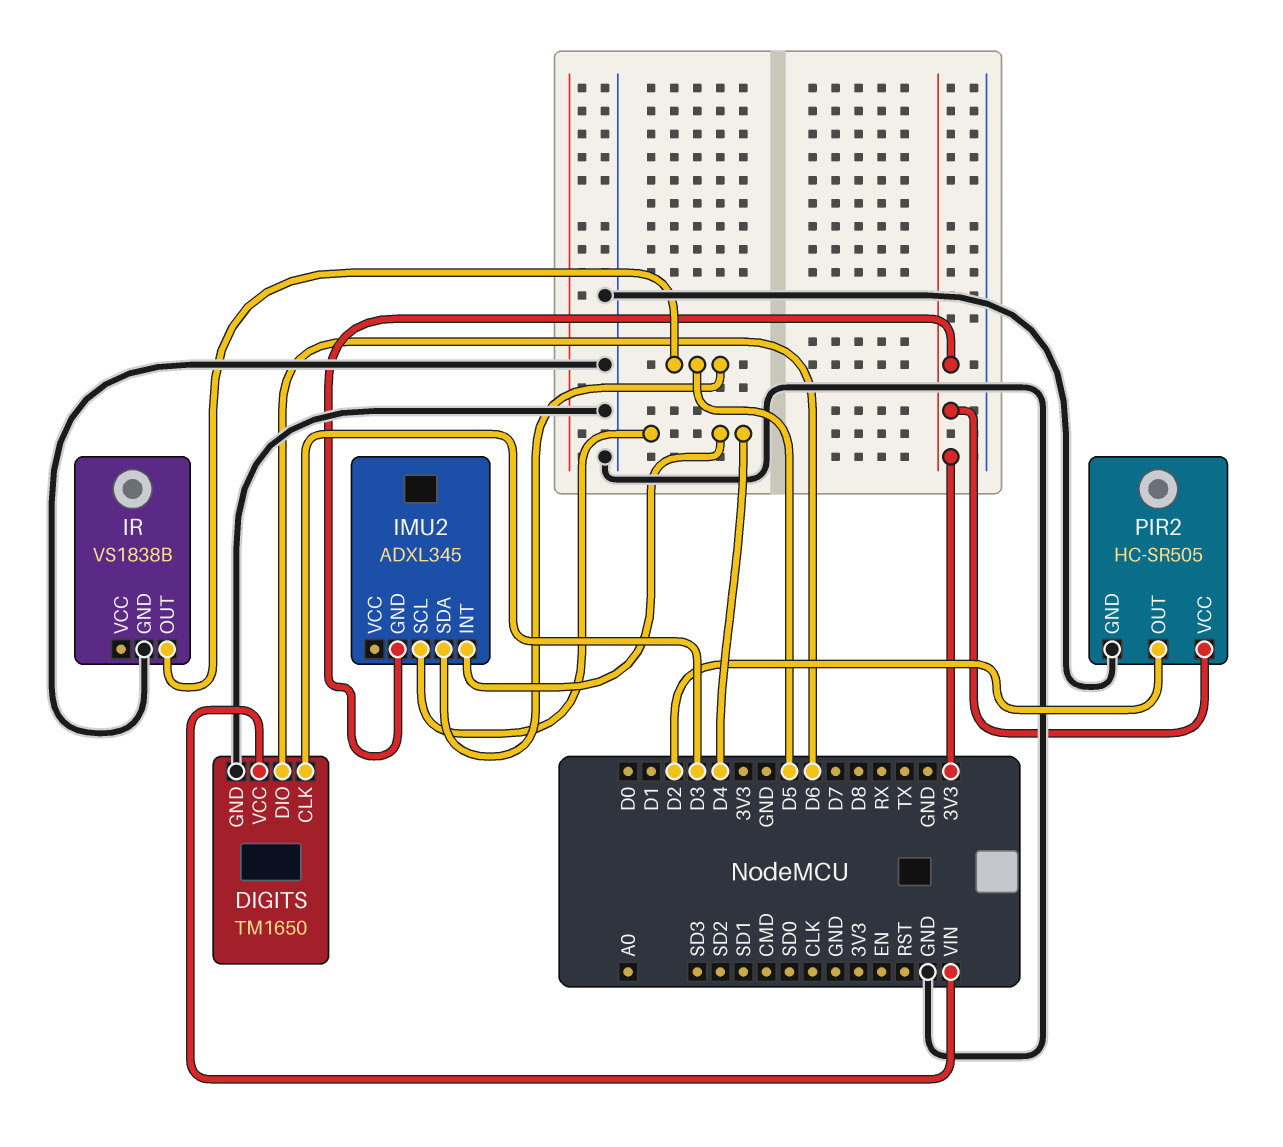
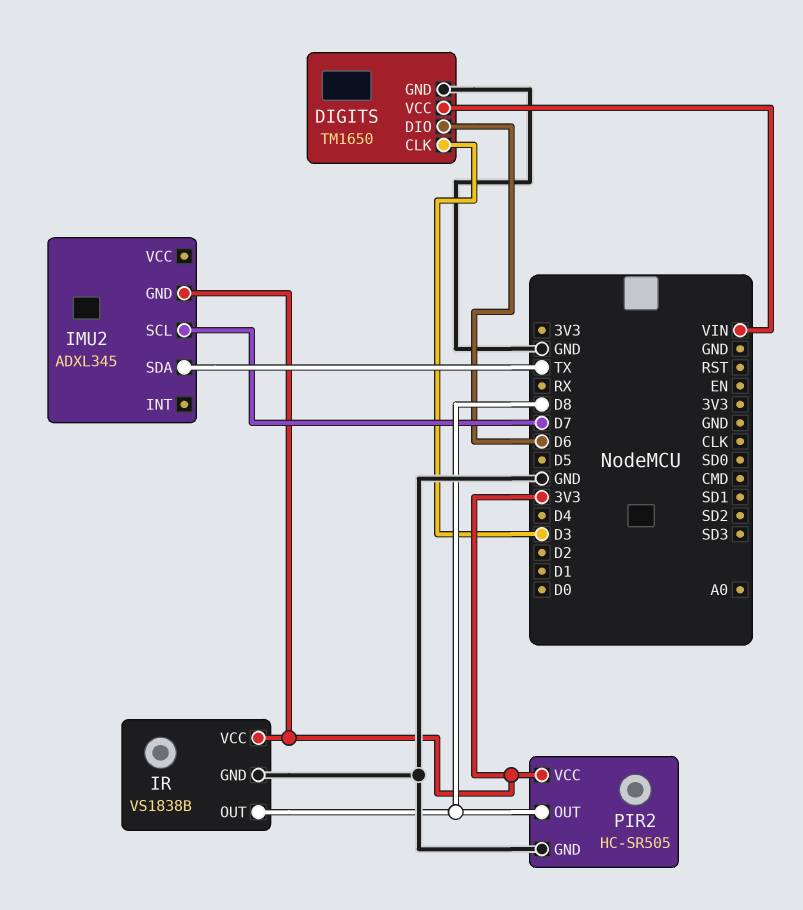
IMU2 pin INT: D4 -> none
IMU2 pin SCL: D4 -> D7
IMU2 pin SDA: D5 -> TX
IR pin OUT: D5 -> D8
IR pin VCC: none -> 3V3
PIR2 pin OUT: D2 -> D8

